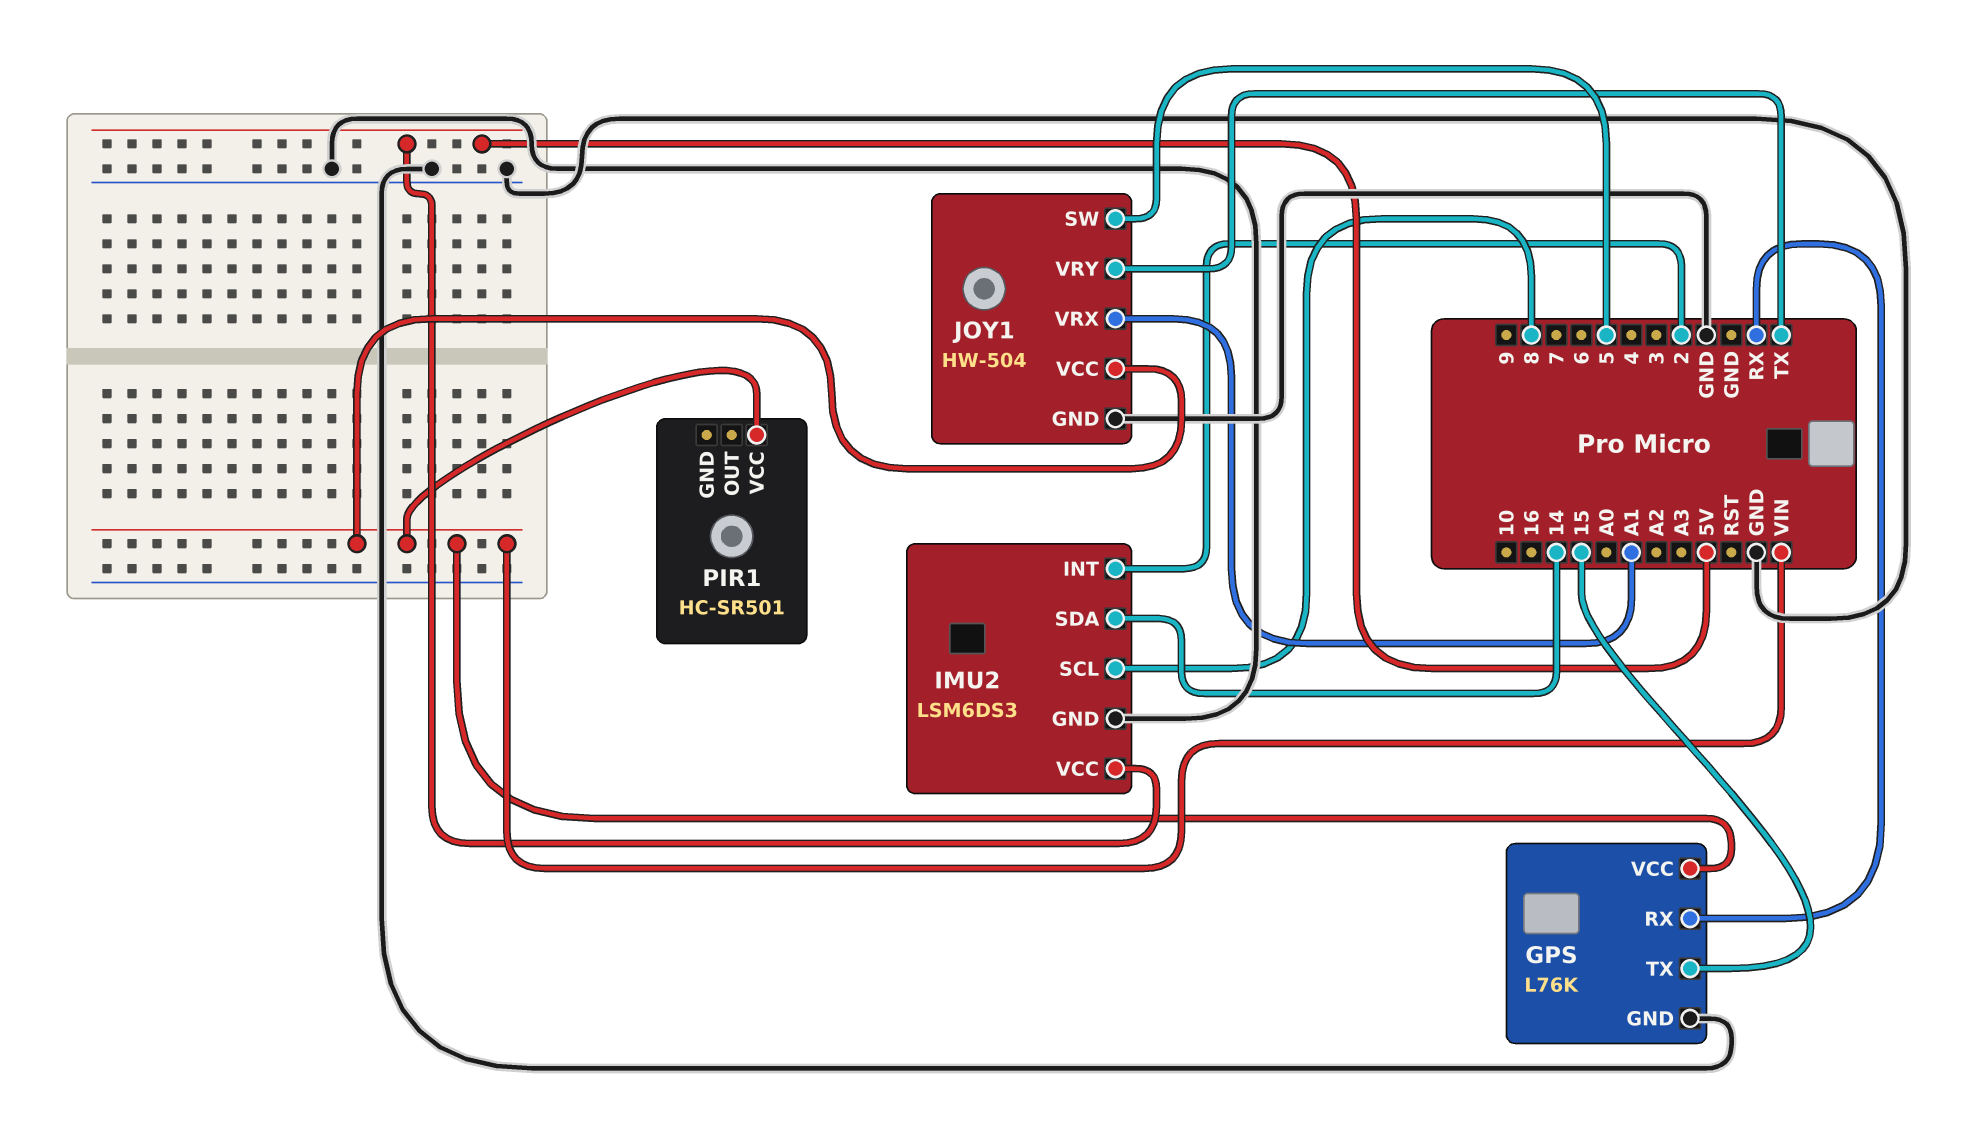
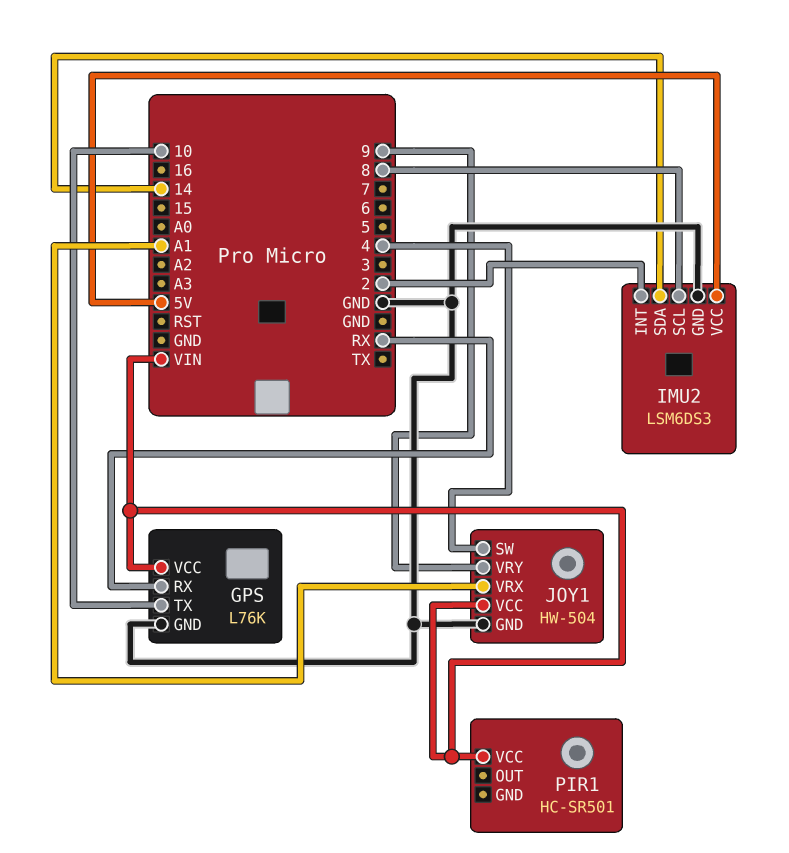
GPS pin TX: 15 -> 10
JOY1 pin SW: 5 -> 4
JOY1 pin VRY: TX -> 9

